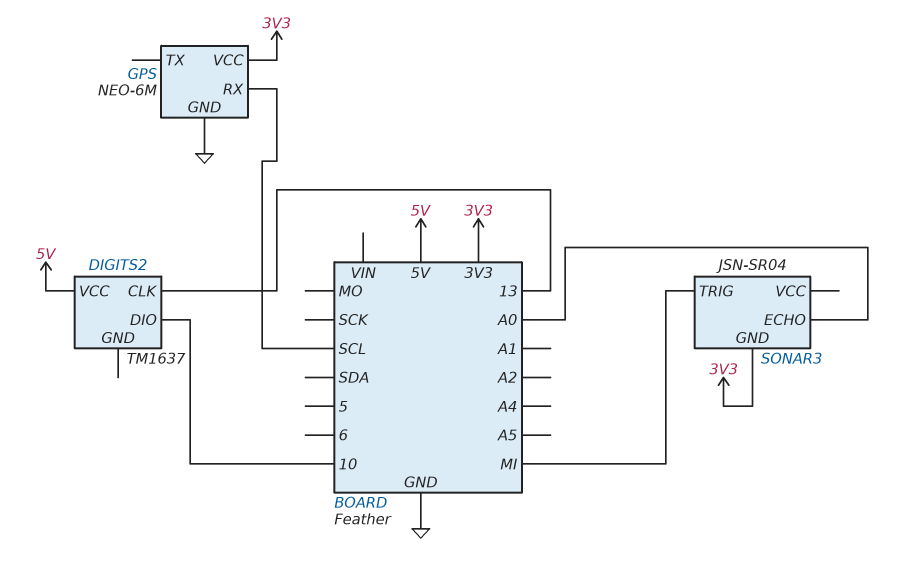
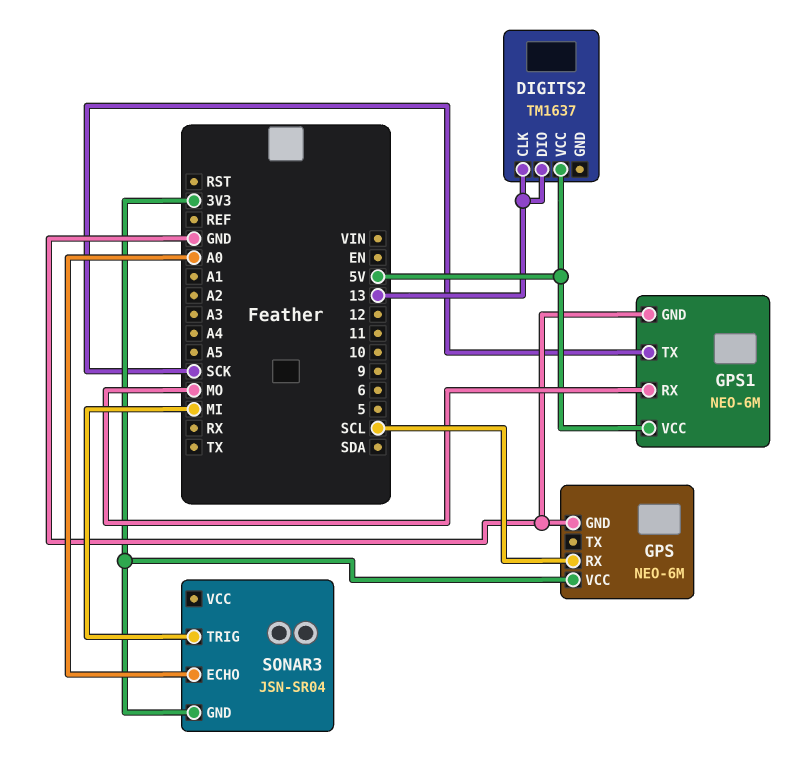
DIGITS2 pin DIO: 10 -> 13
GPS1: none -> NEO-6M
GPS1 pin GND: none -> GND
GPS1 pin RX: none -> MO
GPS1 pin TX: none -> SCK
GPS1 pin VCC: none -> 5V

